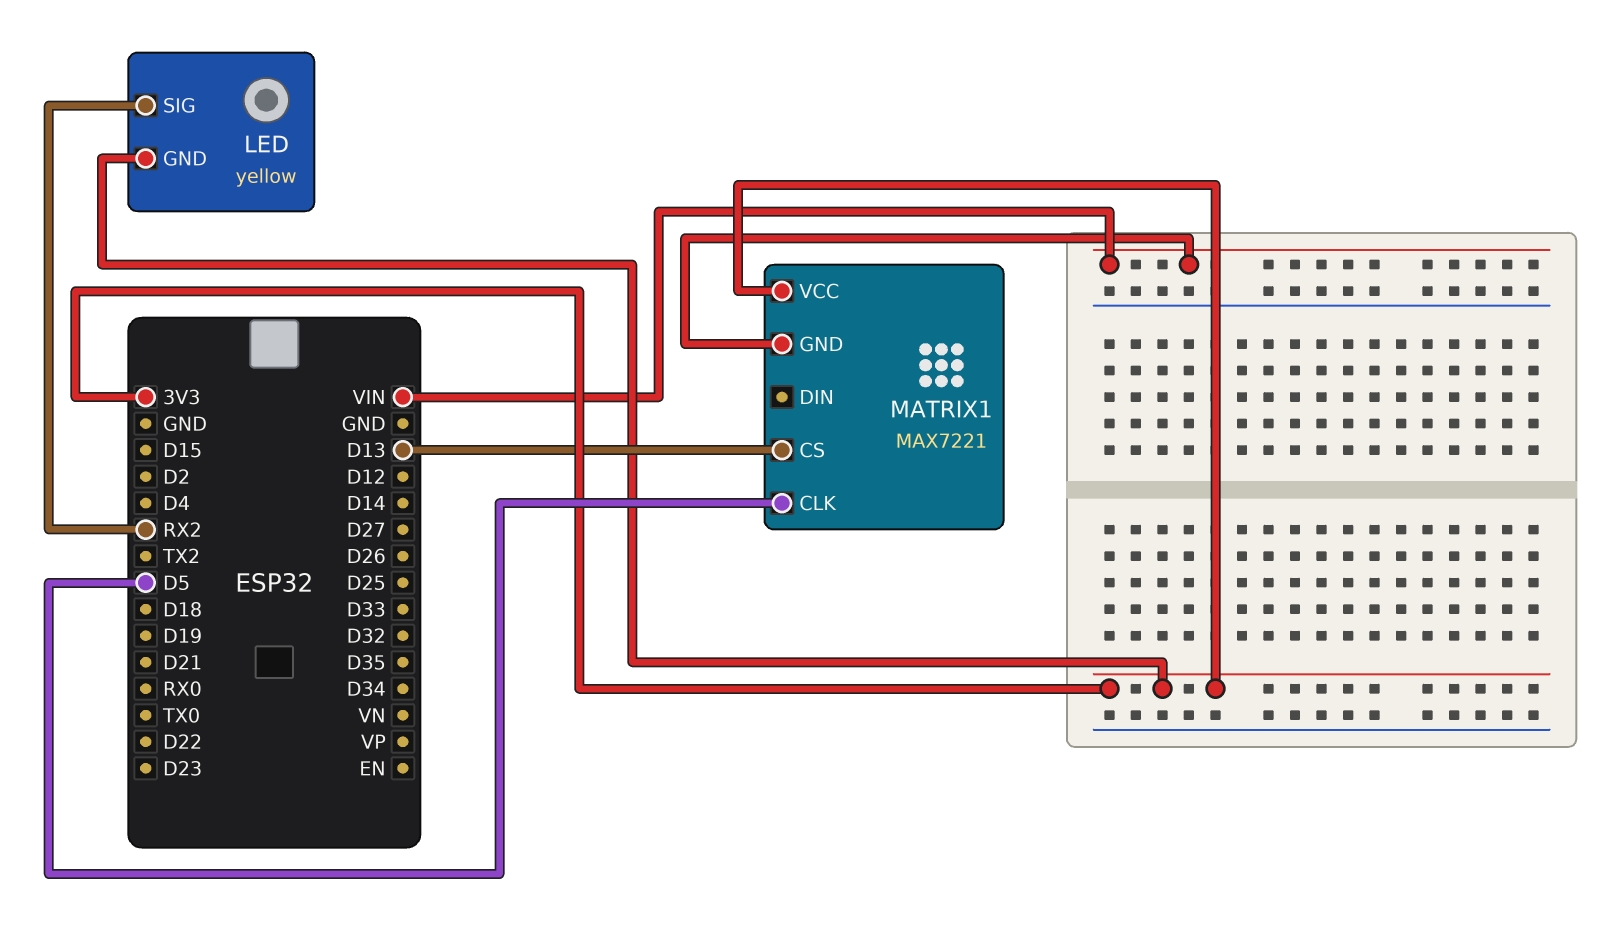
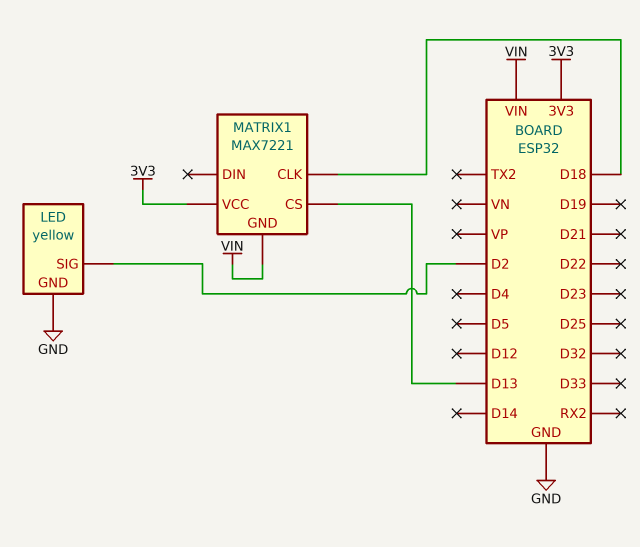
LED pin GND: 3V3 -> GND
LED pin SIG: RX2 -> D2
MATRIX1 pin CLK: D5 -> D18

